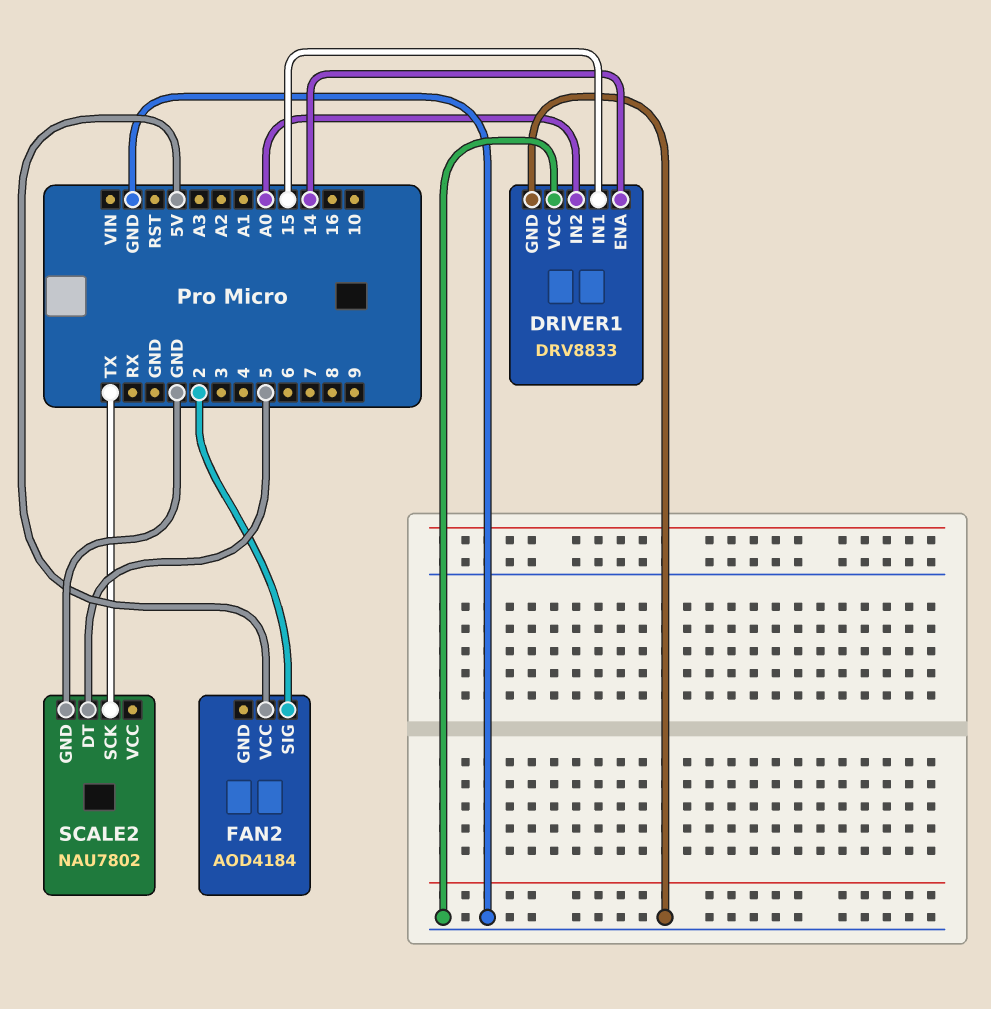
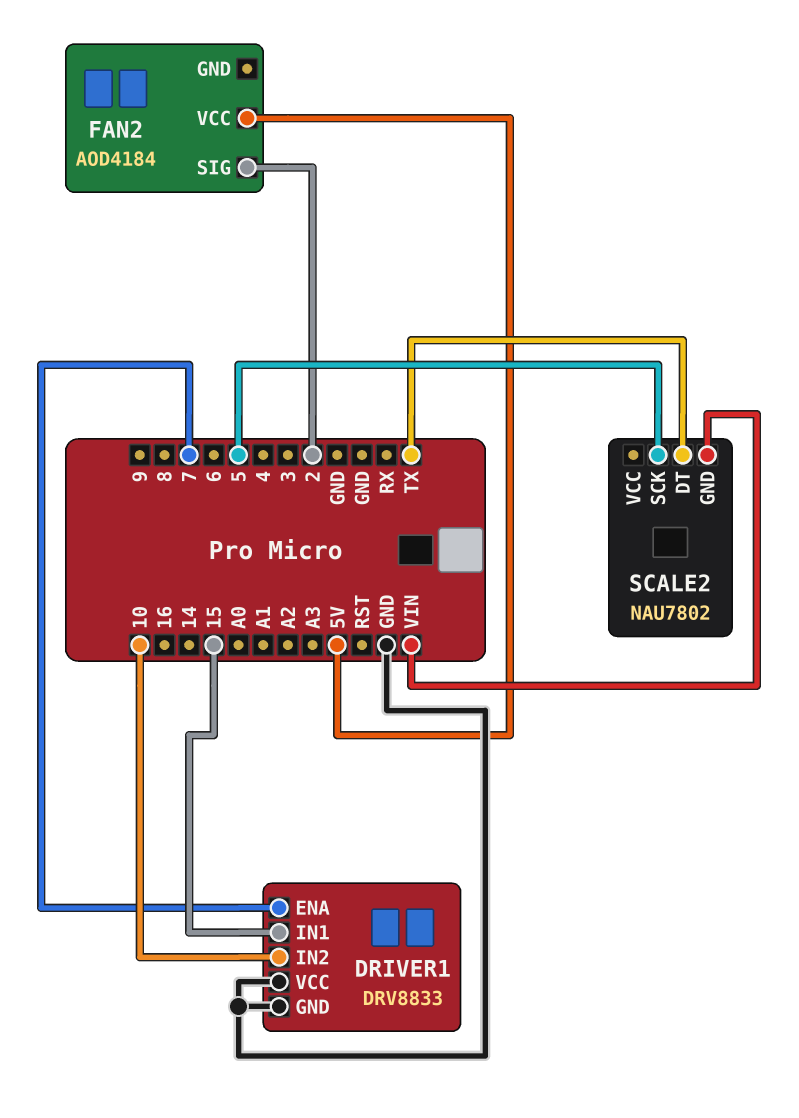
DRIVER1 pin ENA: 14 -> 7
DRIVER1 pin IN2: A0 -> 10
SCALE2 pin DT: 5 -> TX
SCALE2 pin GND: GND -> VIN
SCALE2 pin SCK: TX -> 5

